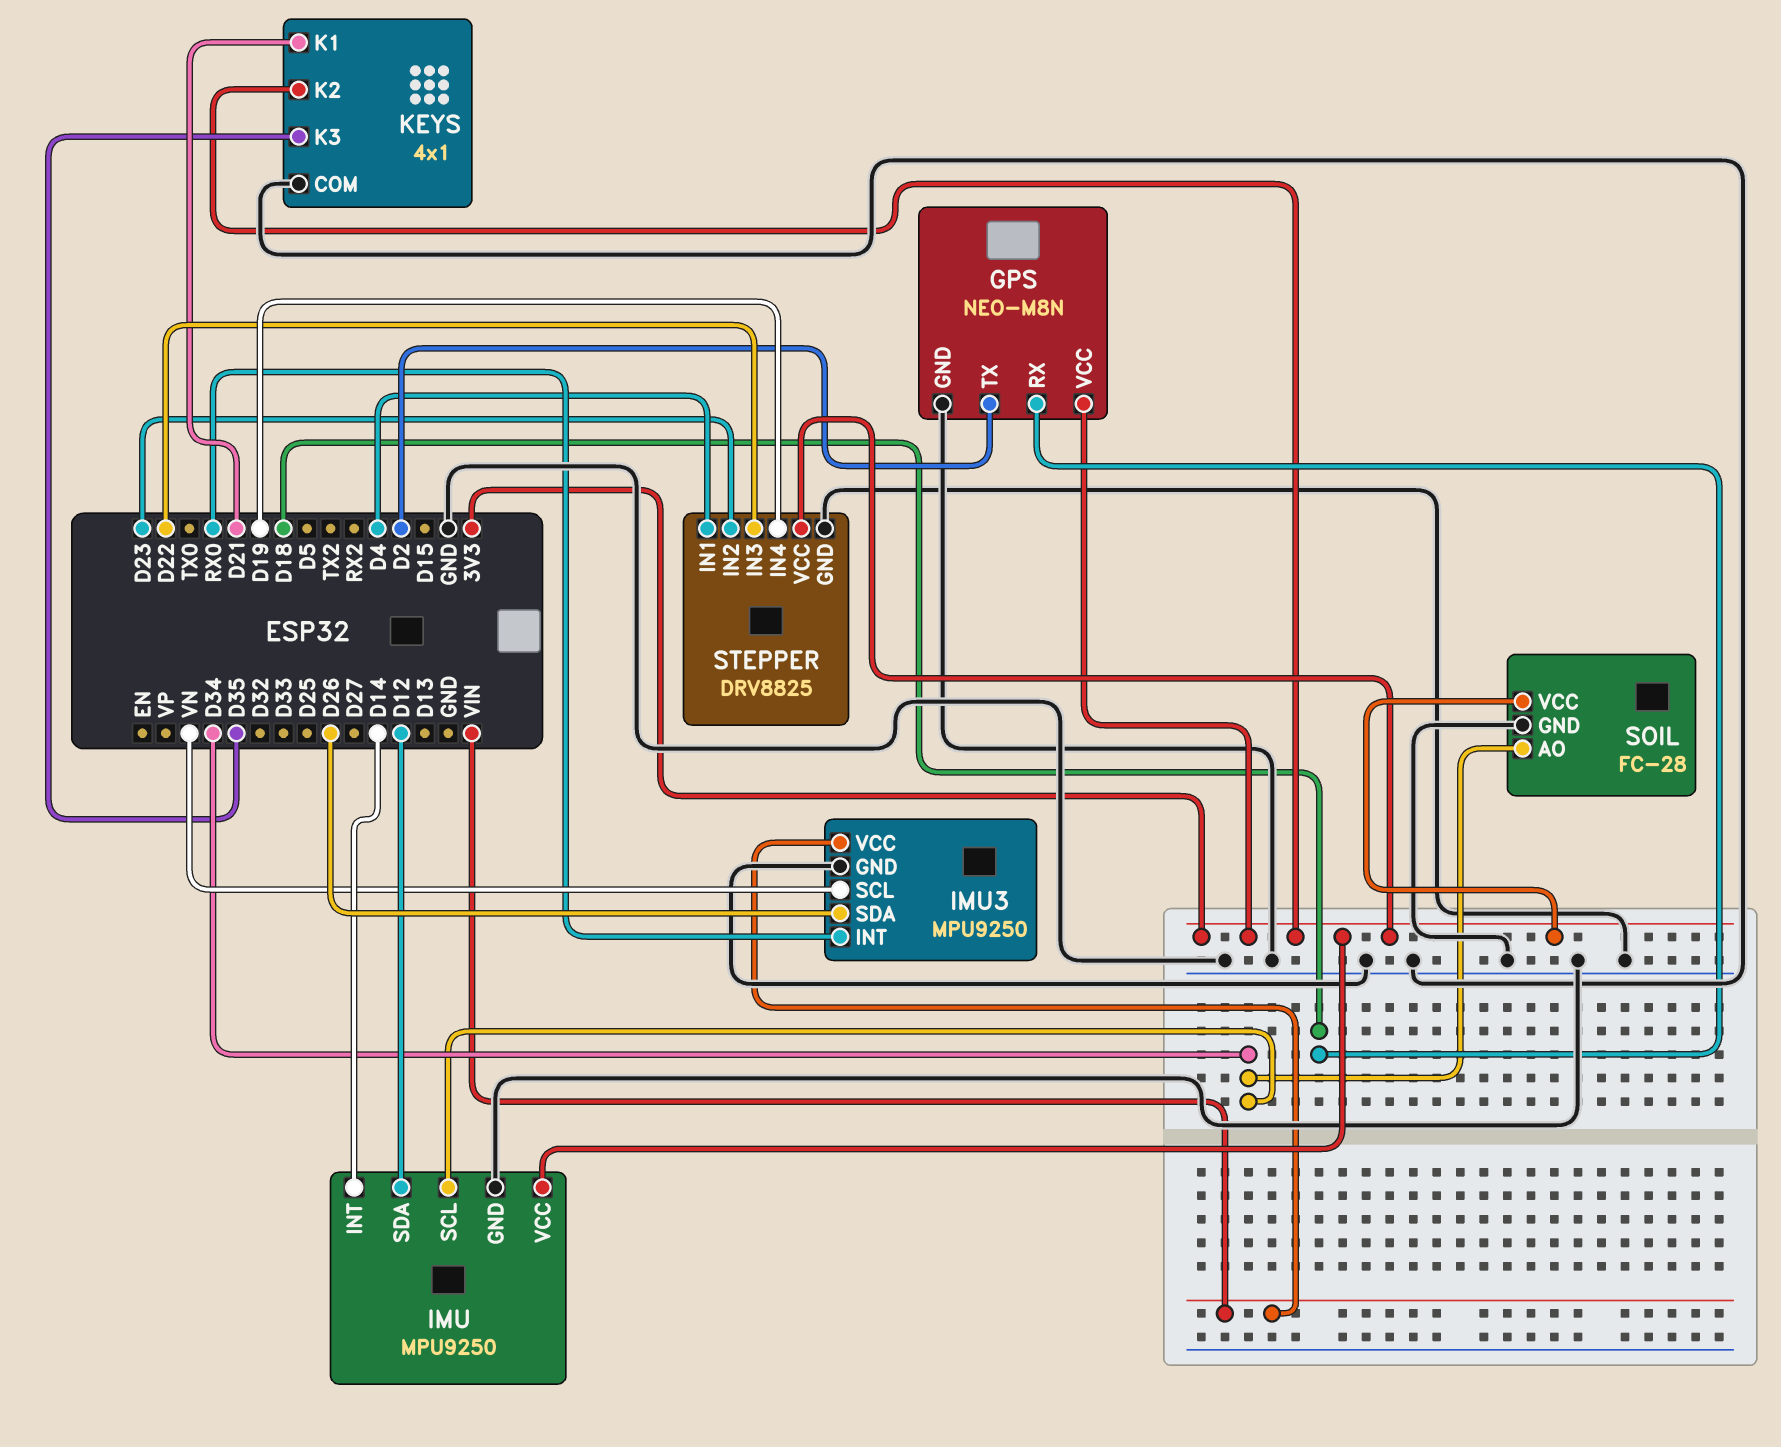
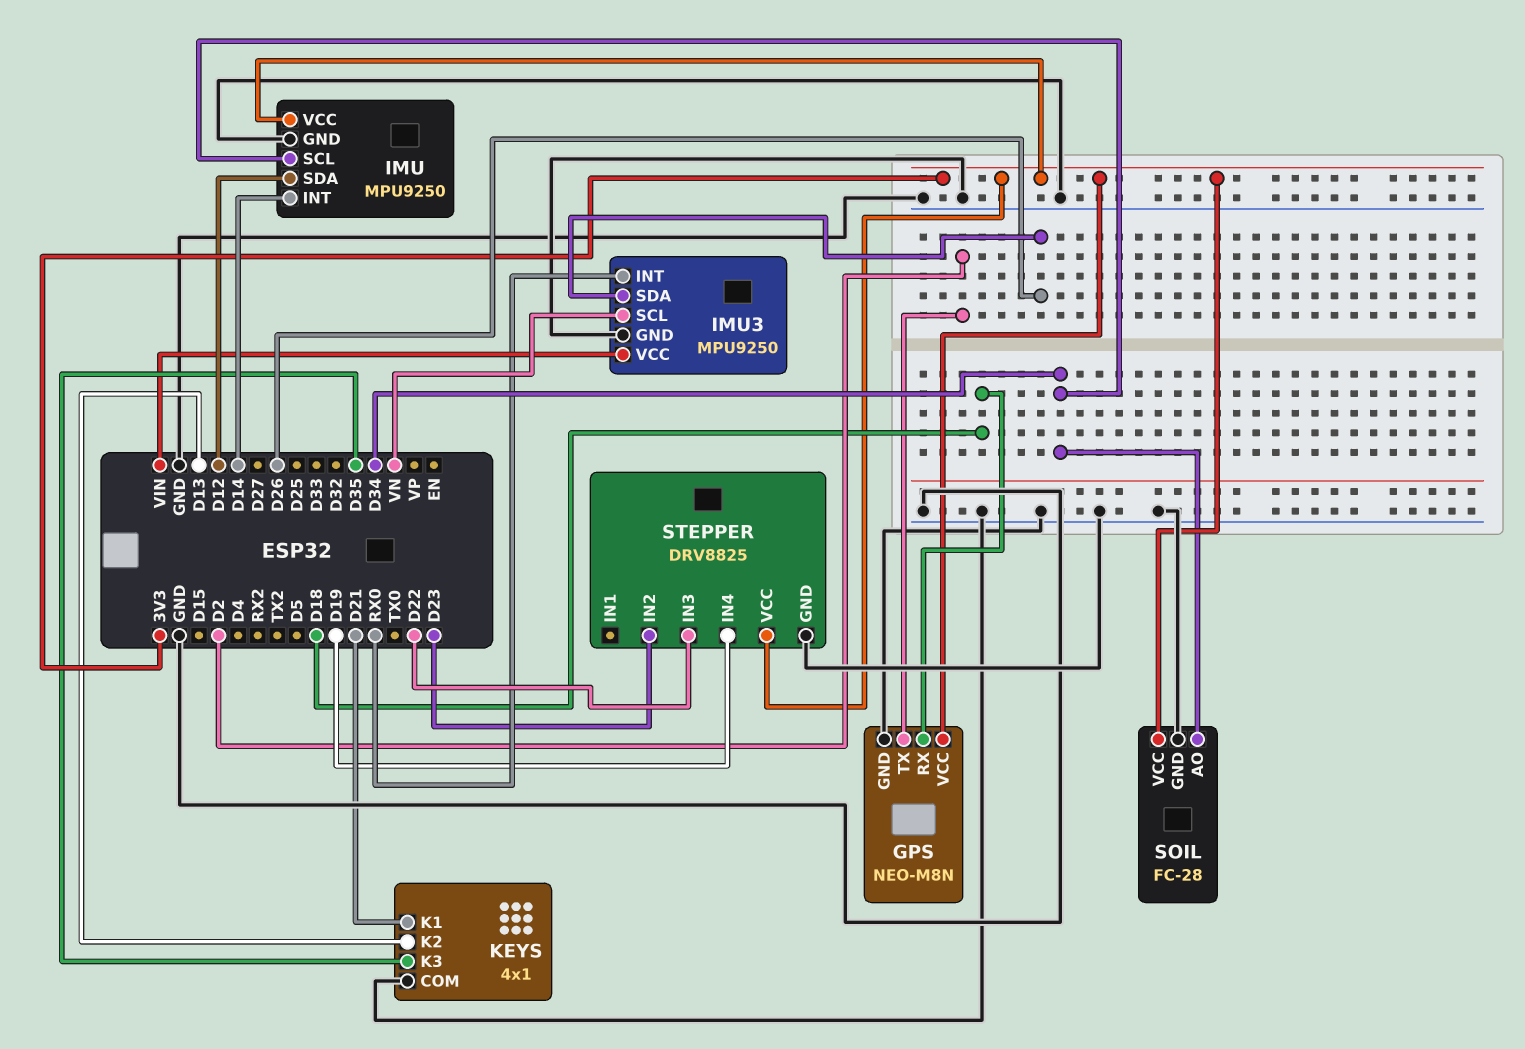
KEYS pin K2: 3V3 -> D13
STEPPER pin IN1: D4 -> none

